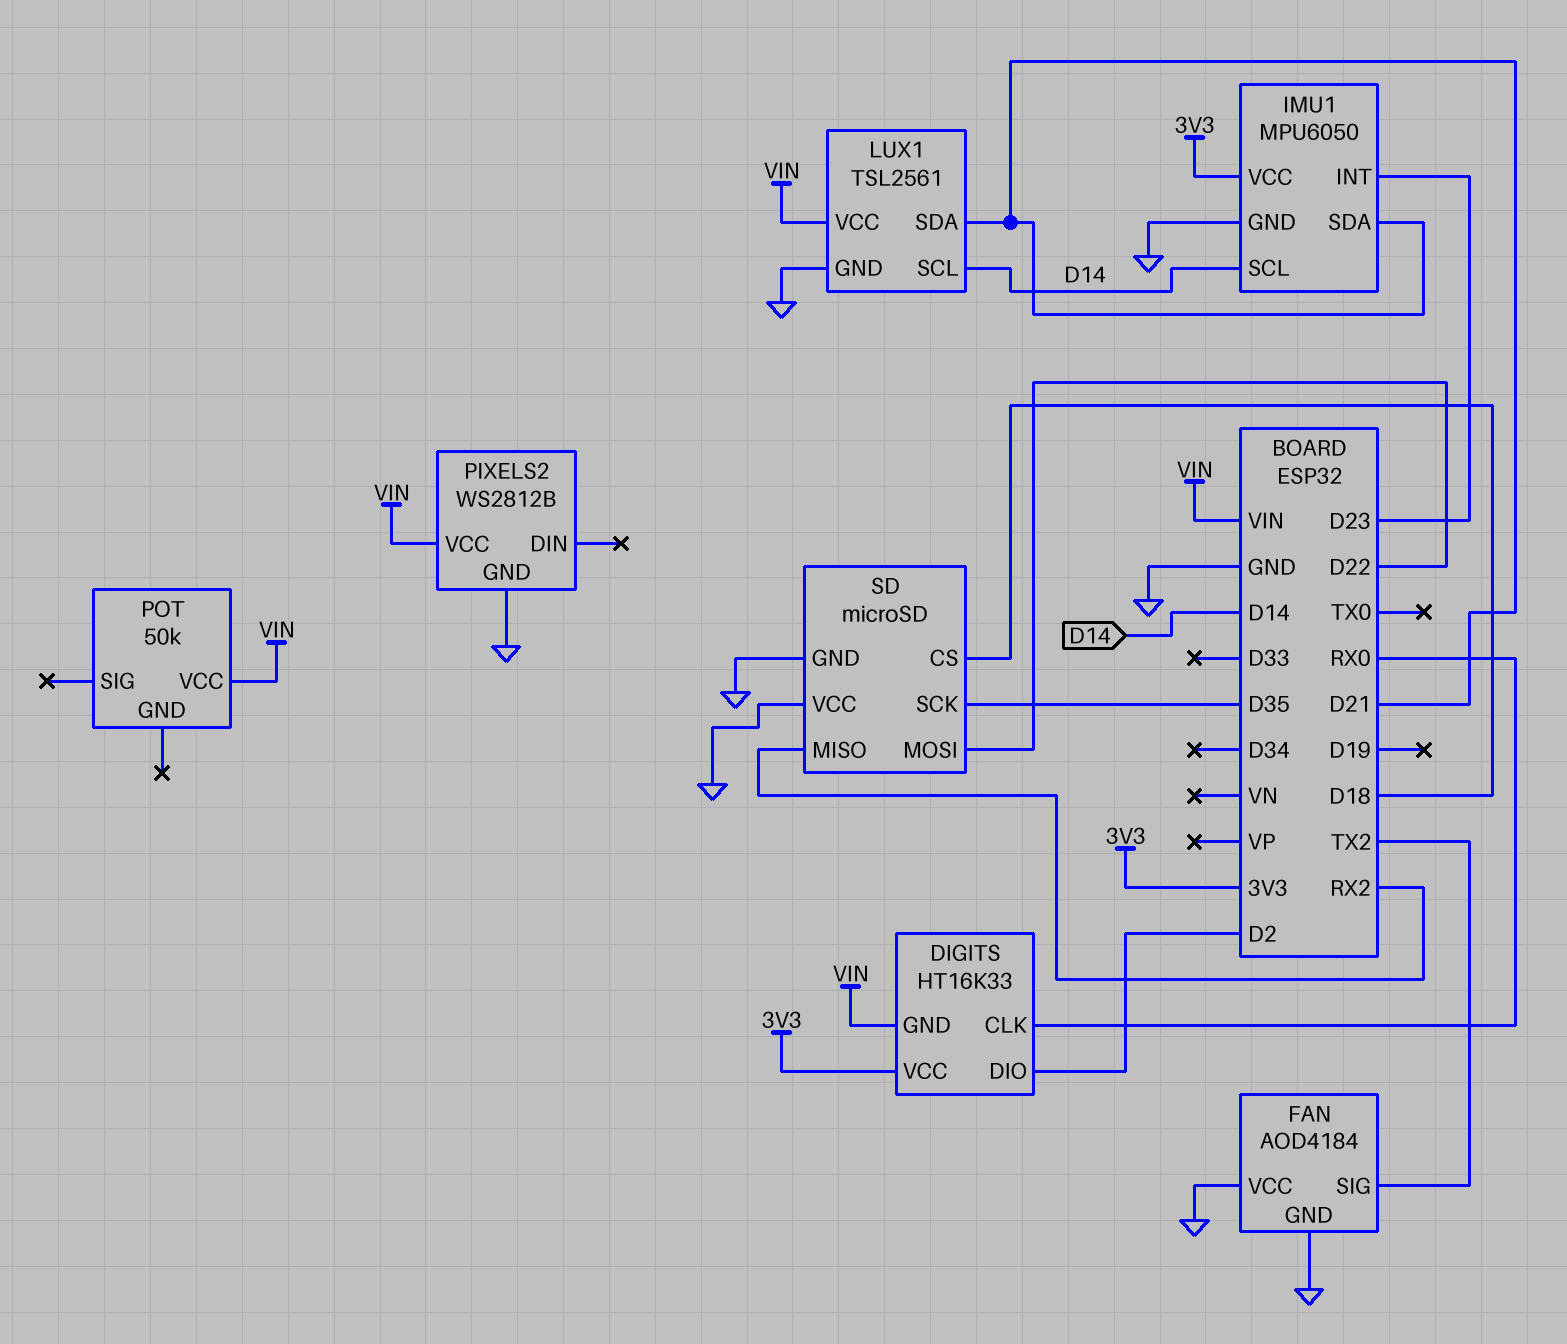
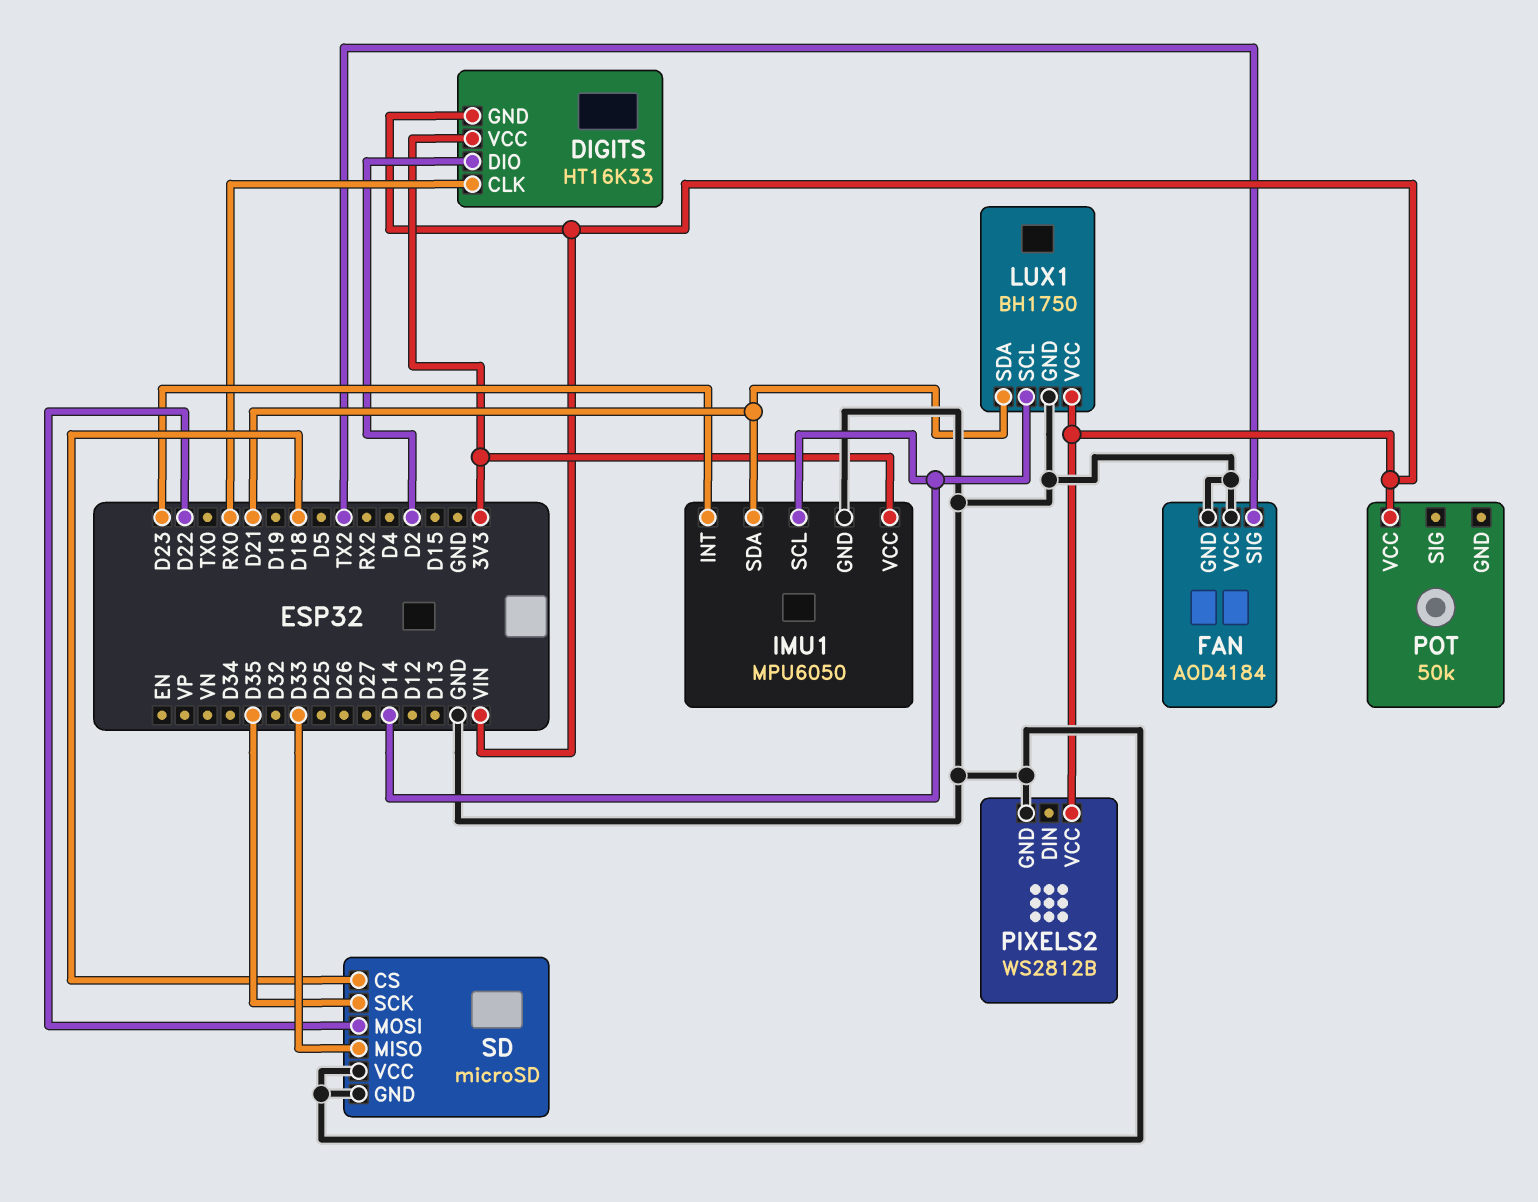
LUX1: TSL2561 -> BH1750
SD pin MISO: RX2 -> D33

